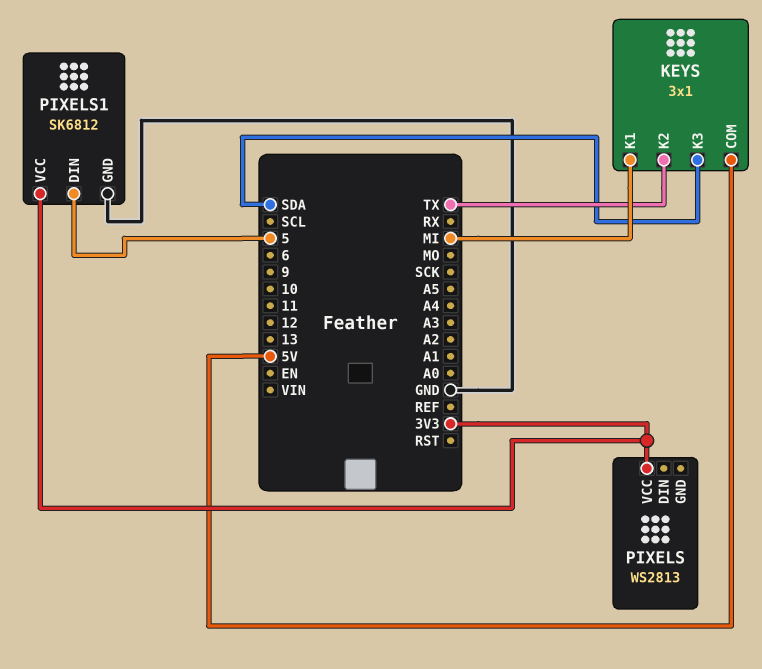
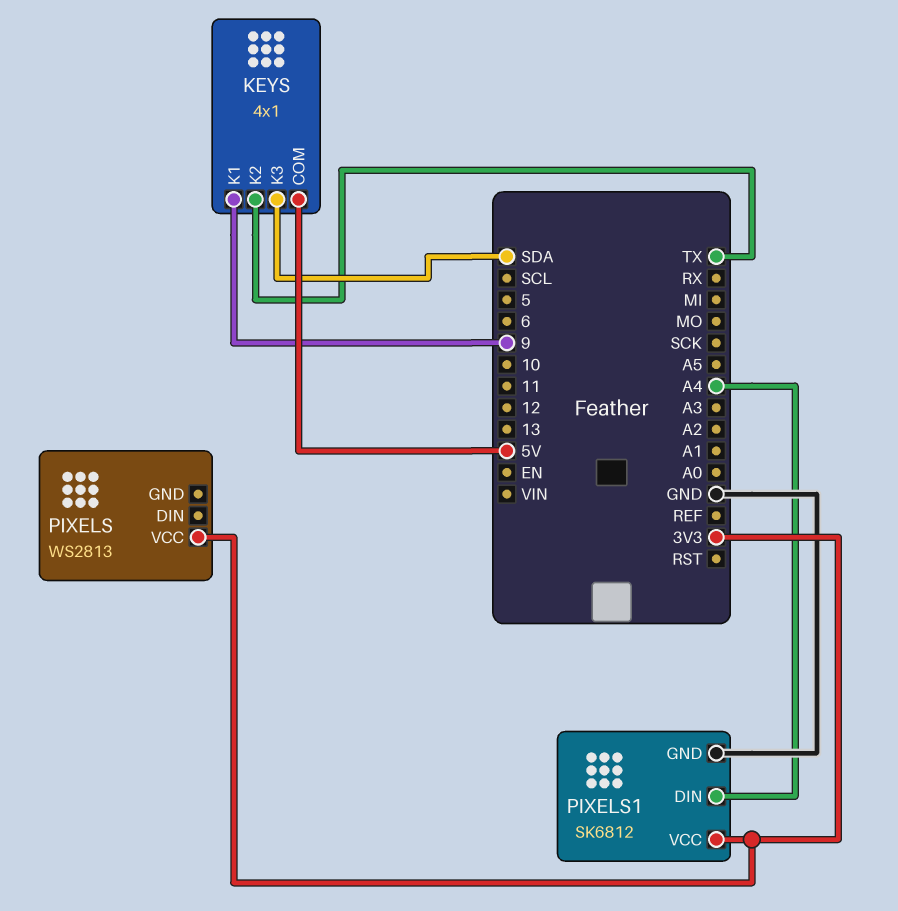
KEYS: 3x1 -> 4x1
KEYS pin K1: MI -> 9
PIXELS1 pin DIN: 5 -> A4

